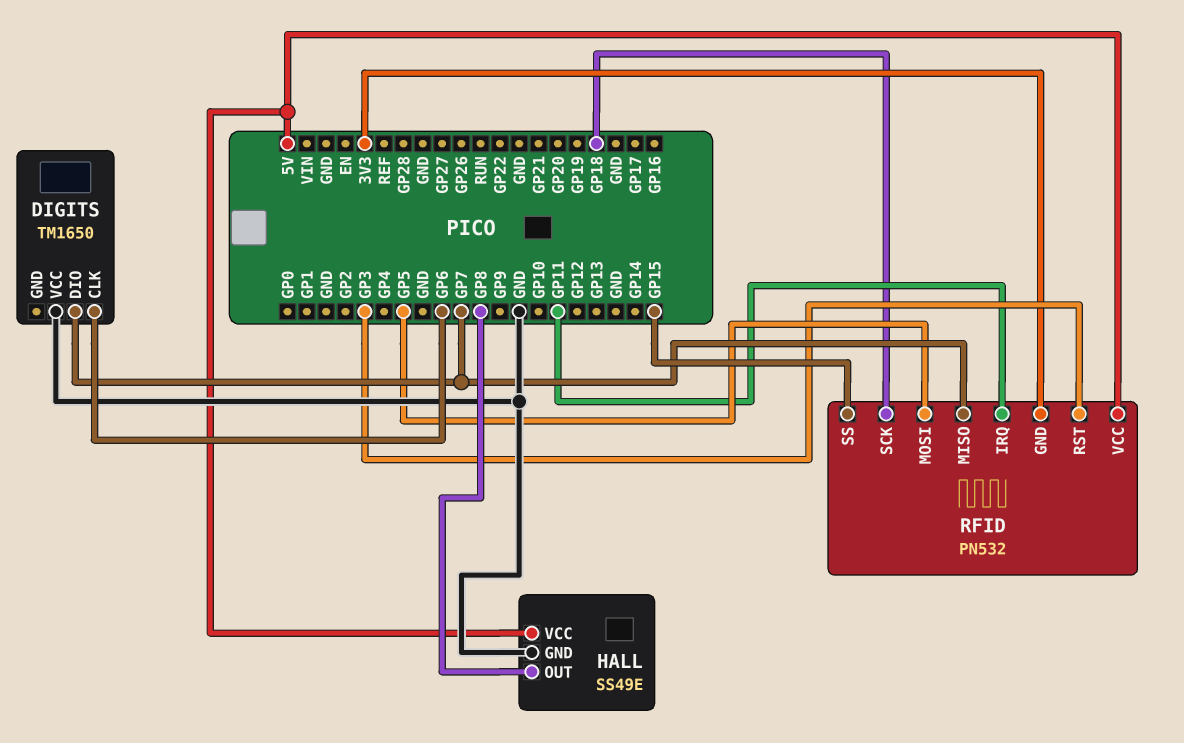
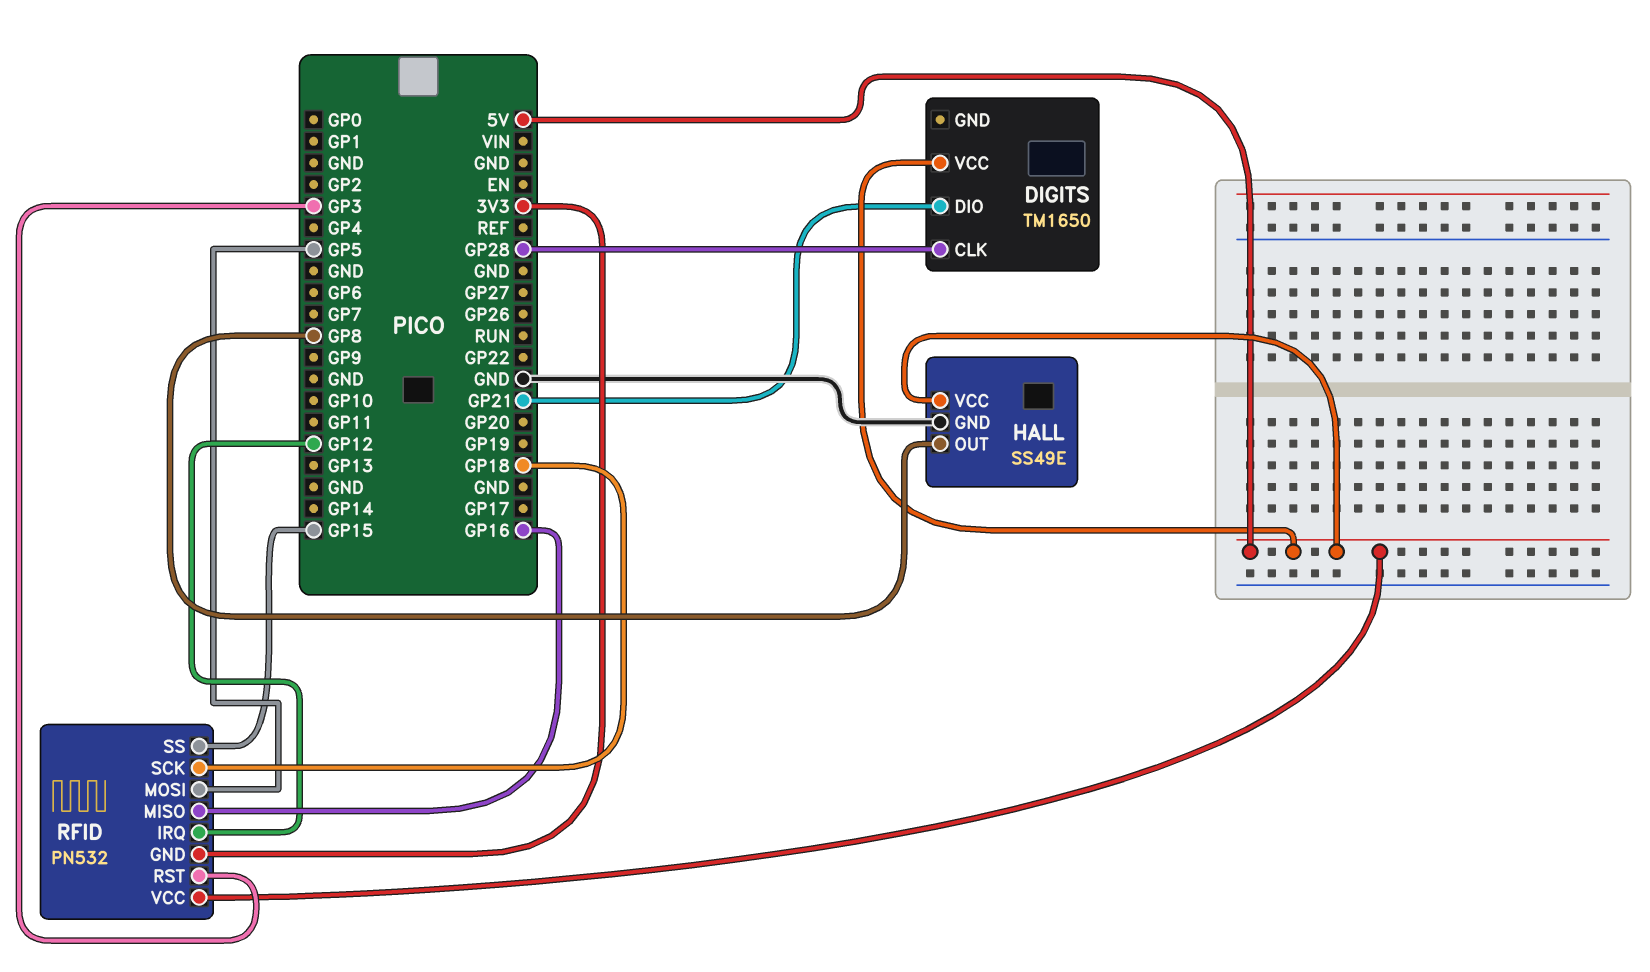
DIGITS pin CLK: GP6 -> GP28
DIGITS pin DIO: GP7 -> GP21
DIGITS pin VCC: GND -> 5V
RFID pin IRQ: GP11 -> GP12
RFID pin MISO: GP7 -> GP16

